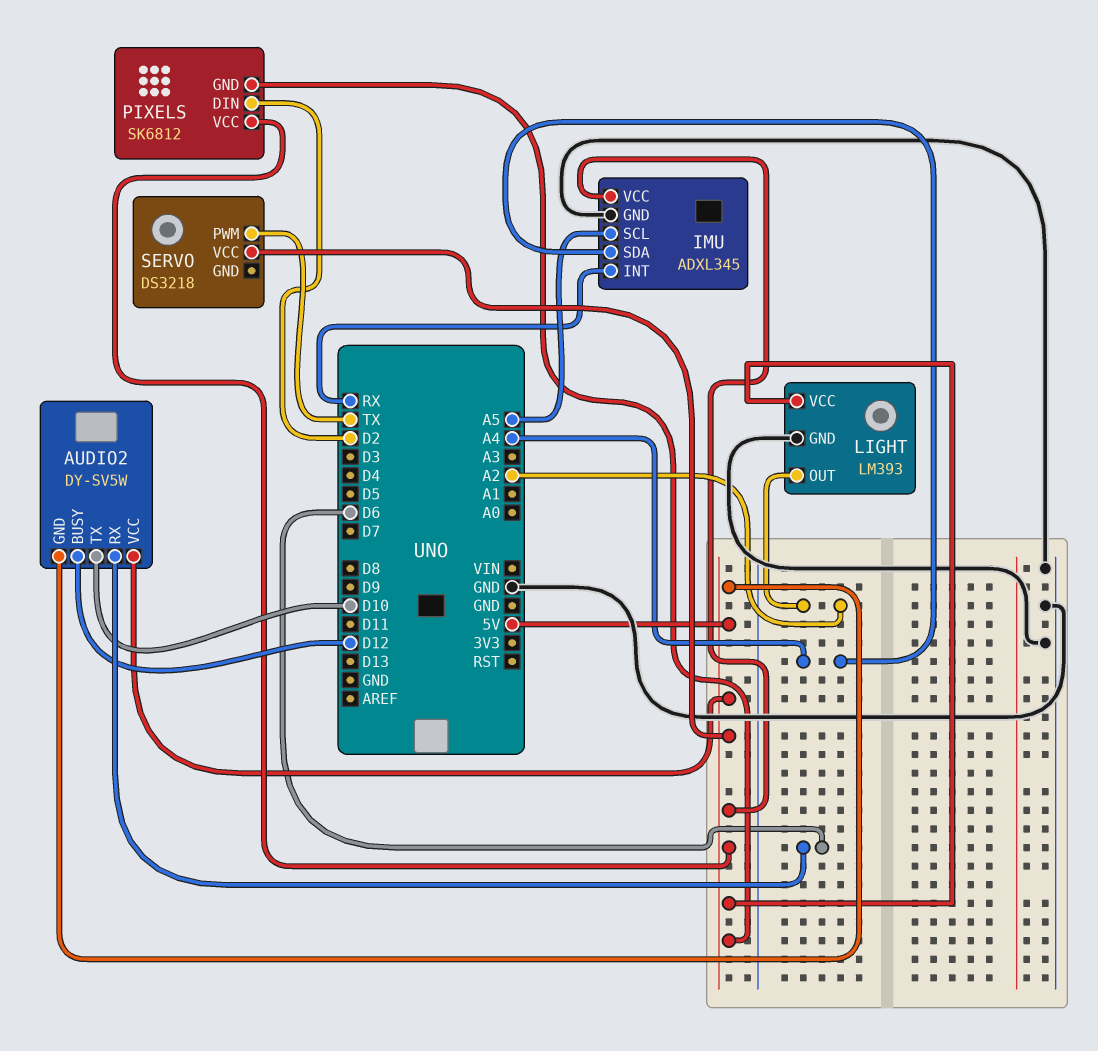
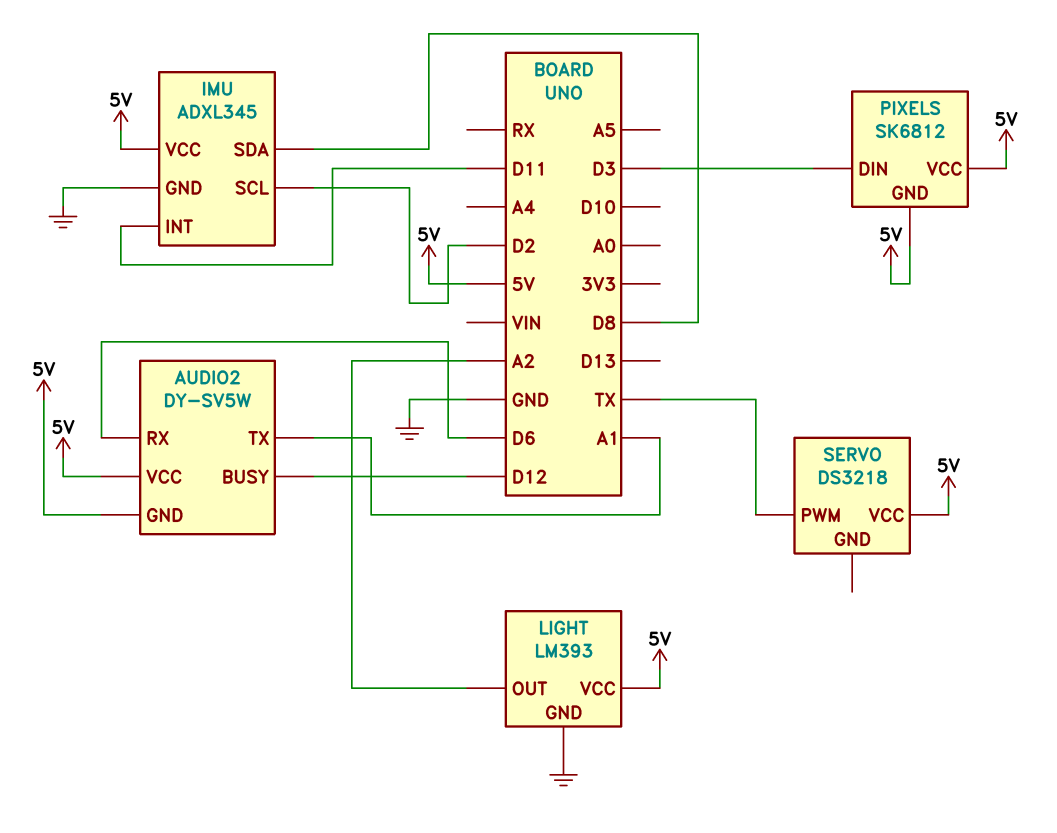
AUDIO2 pin TX: D10 -> A1
IMU pin INT: RX -> D11
IMU pin SCL: A5 -> D2
IMU pin SDA: A4 -> D8
PIXELS pin DIN: D2 -> D3

